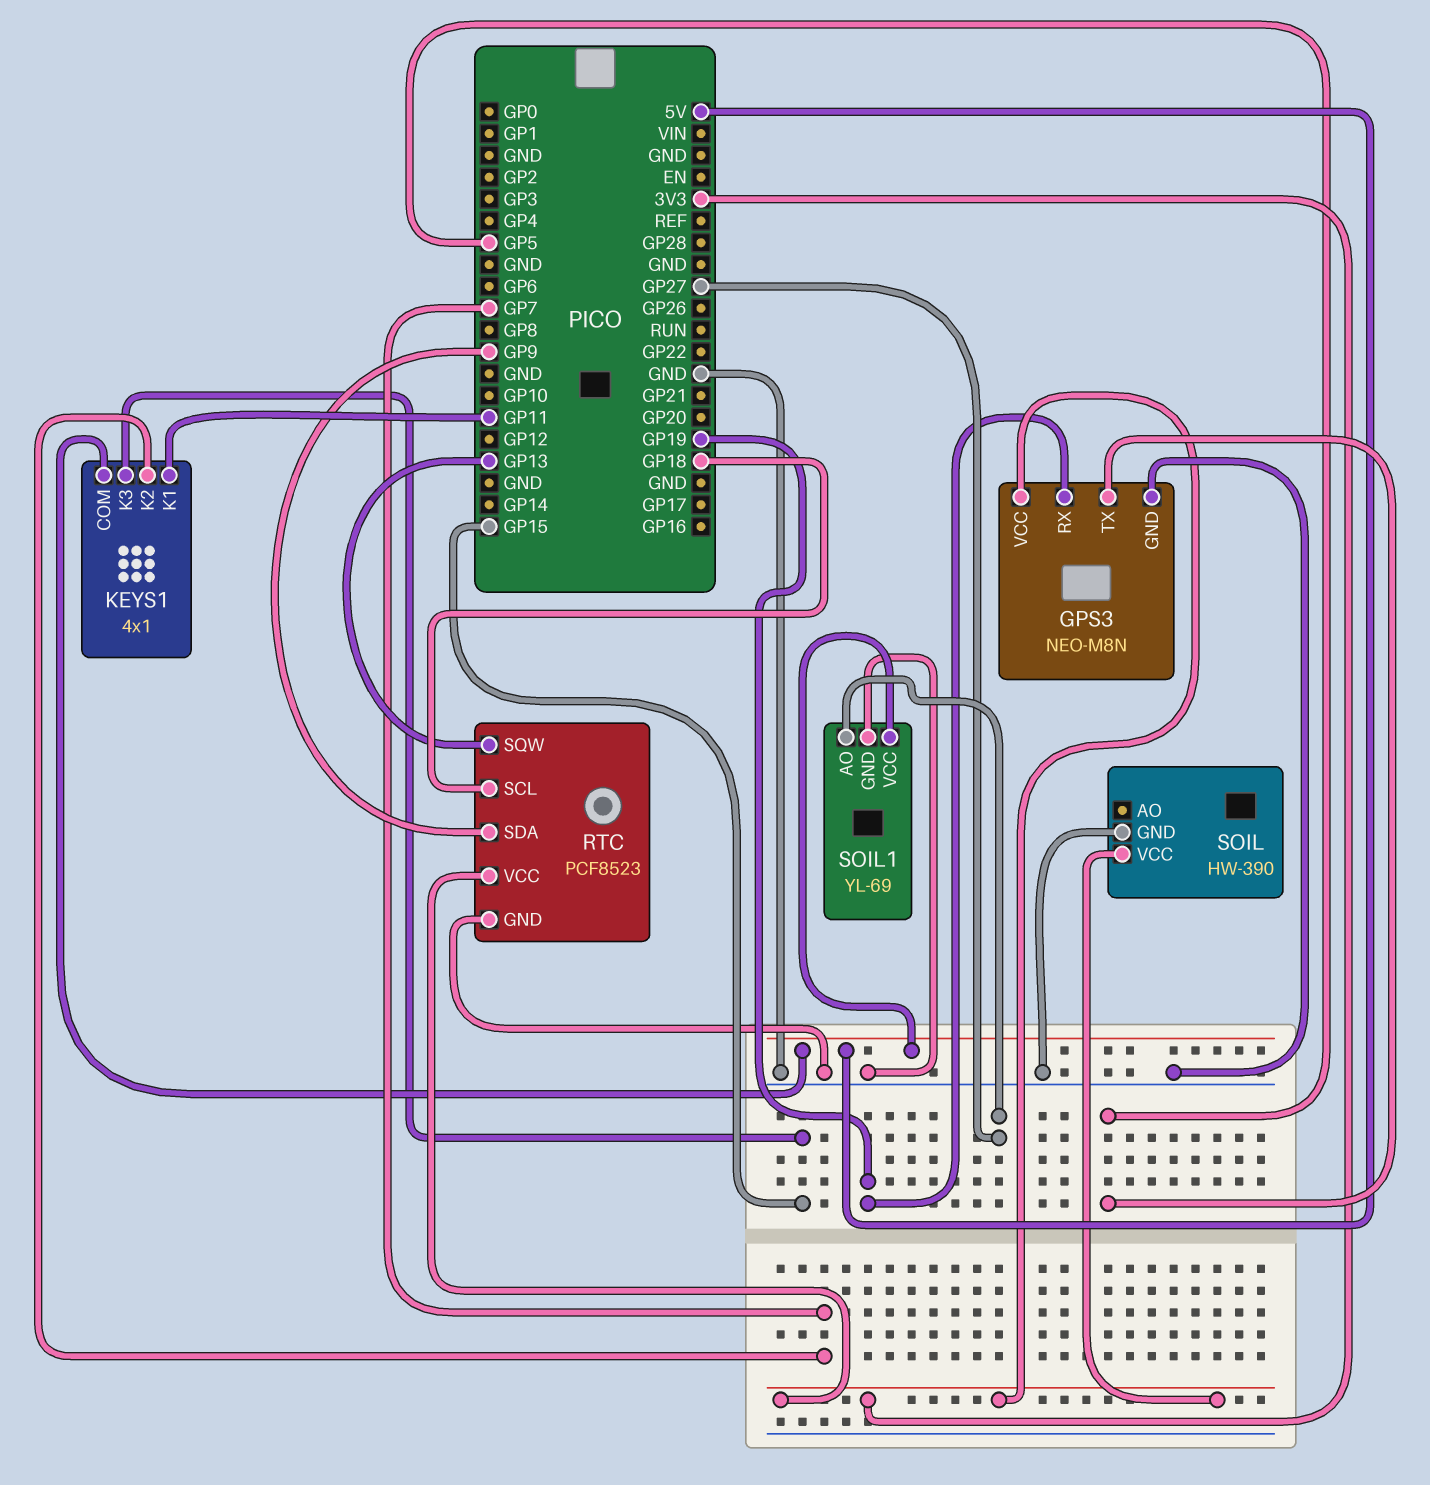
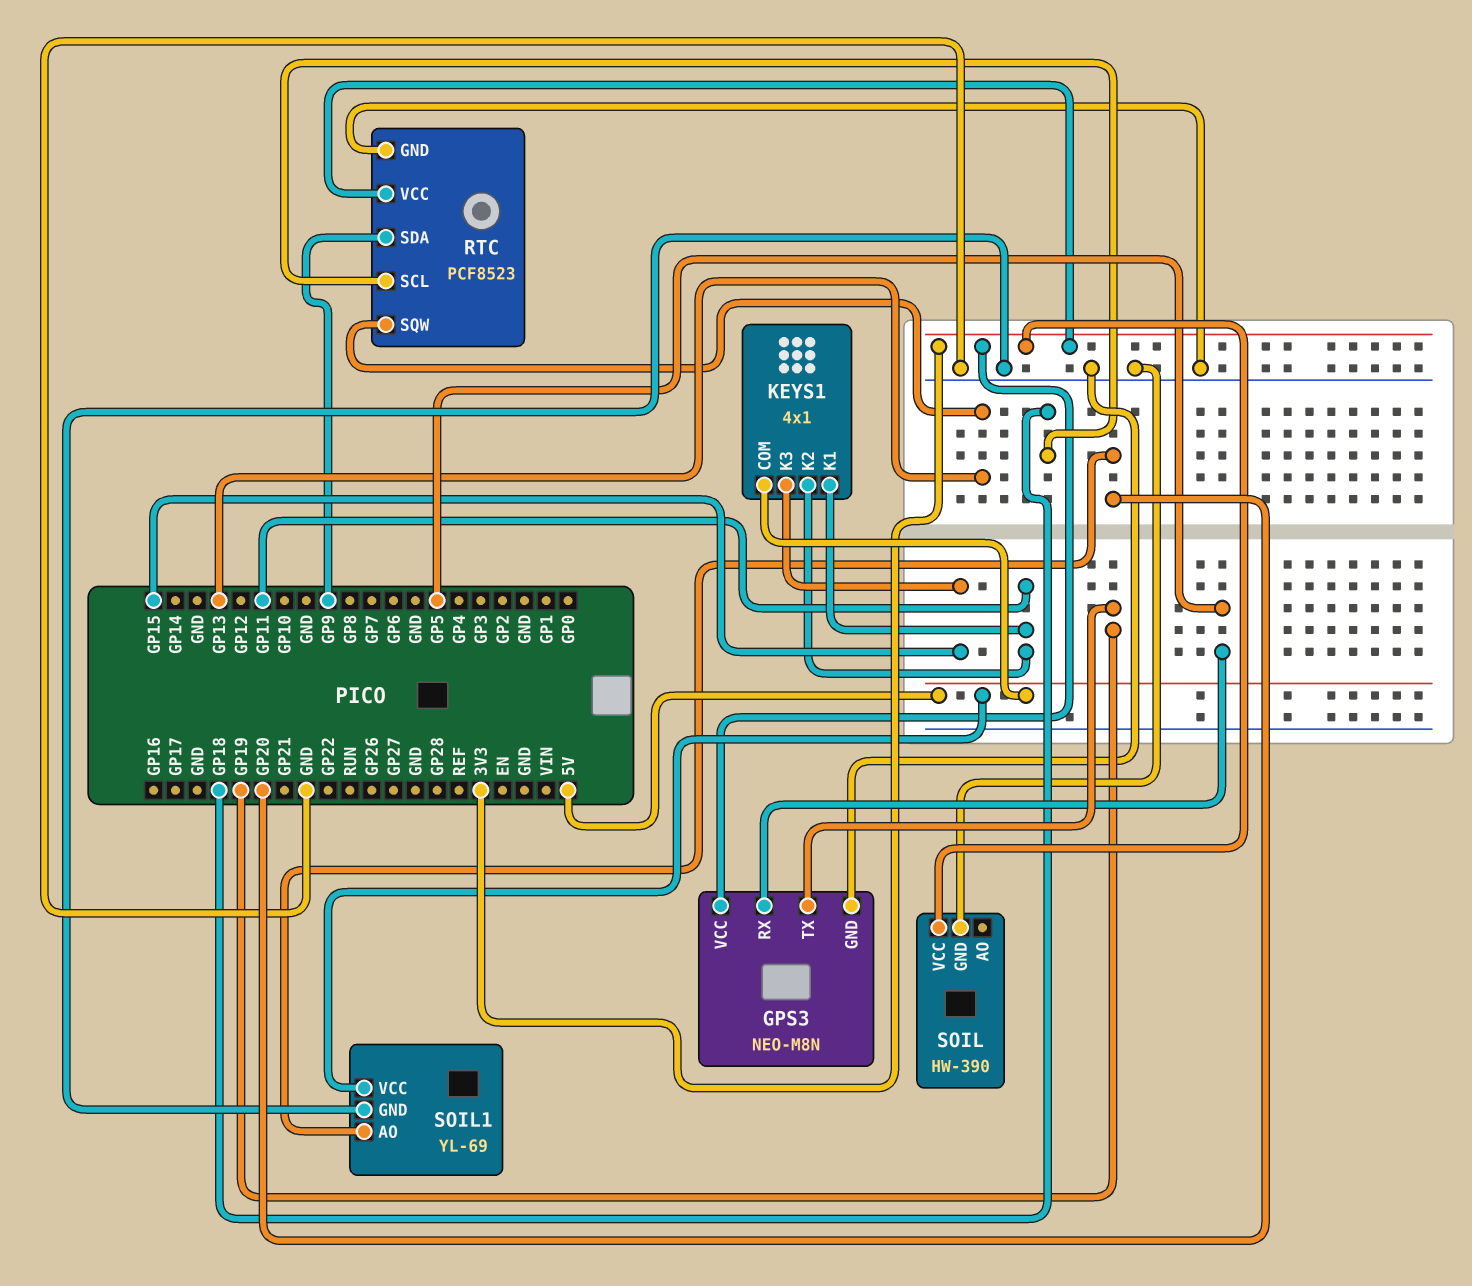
GPS3 pin RX: GP19 -> GP5
GPS3 pin TX: GP5 -> GP19
KEYS1 pin K2: GP7 -> GP11
SOIL1 pin AO: GP27 -> GP20

